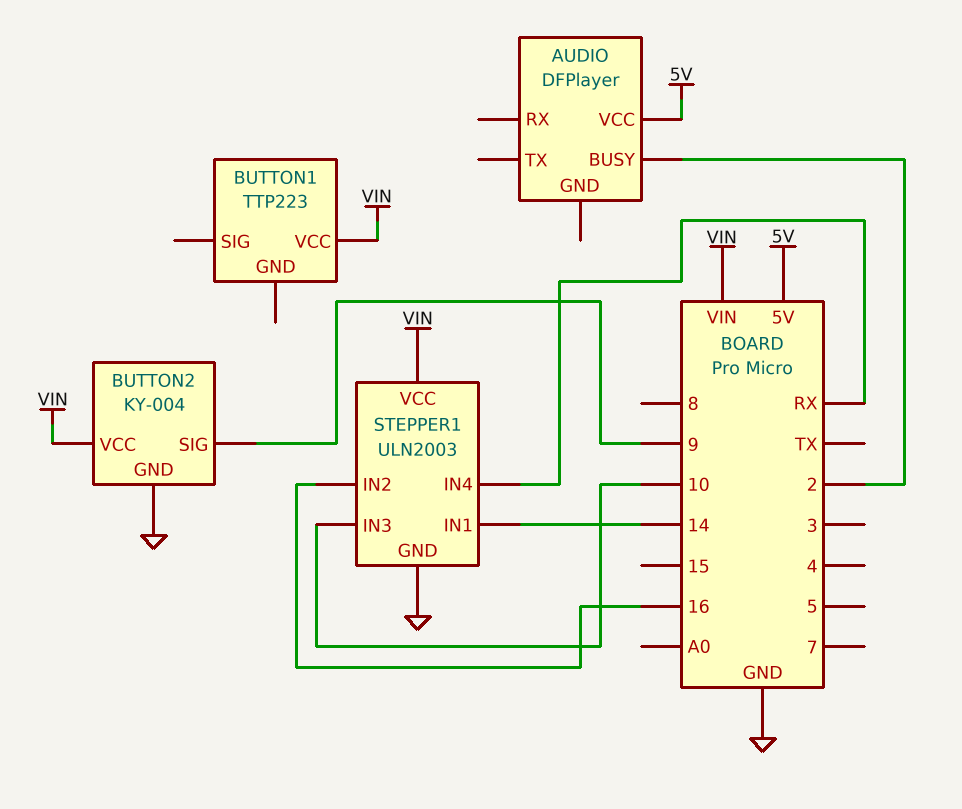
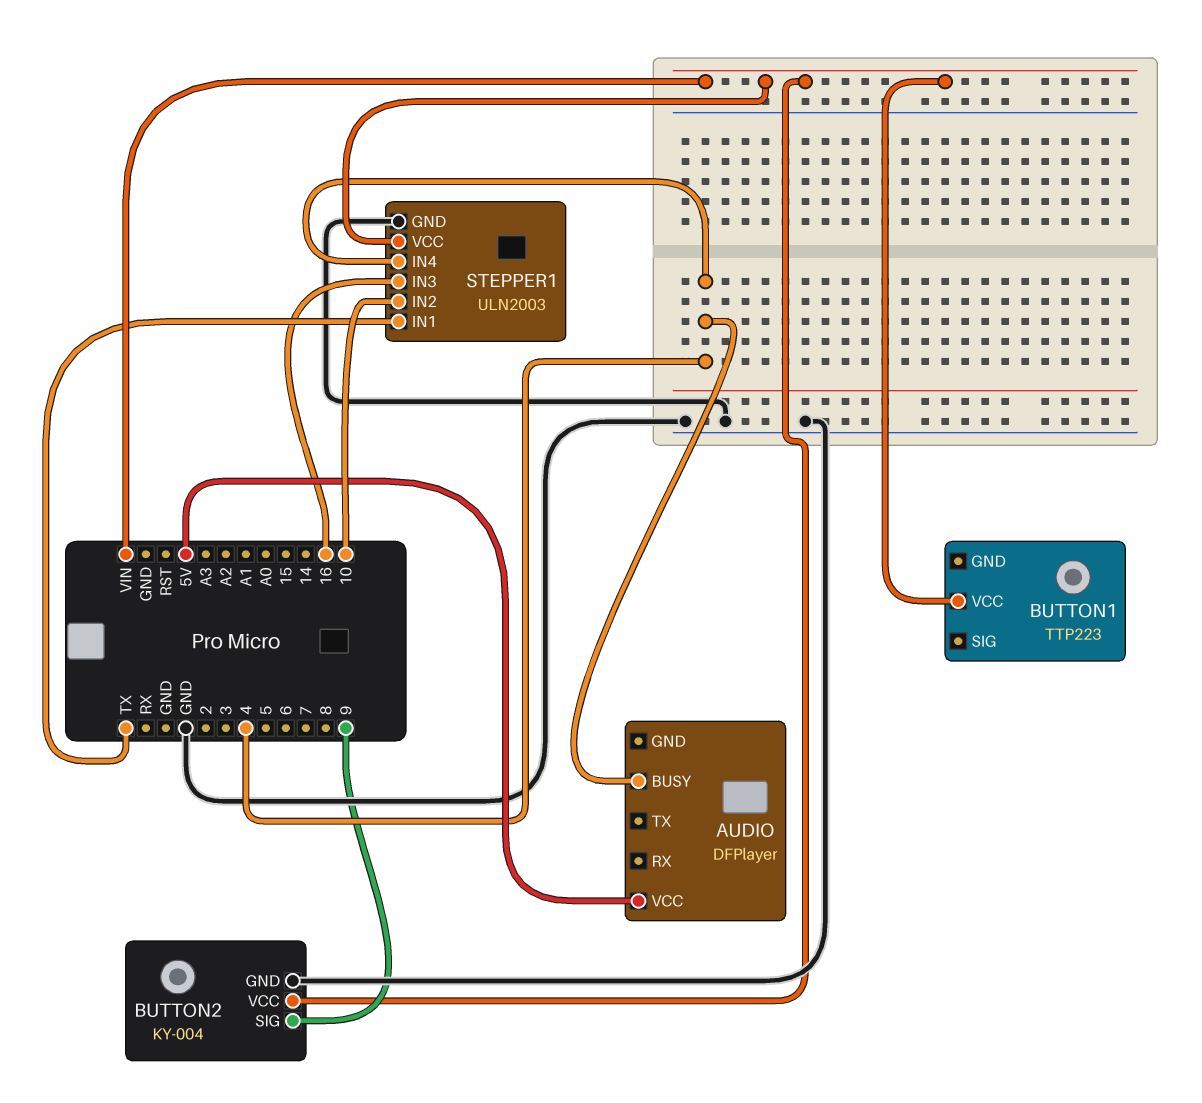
AUDIO pin BUSY: 2 -> 4
STEPPER1 pin IN1: 14 -> TX
STEPPER1 pin IN2: 16 -> 10
STEPPER1 pin IN3: 10 -> 16
STEPPER1 pin IN4: RX -> 4

